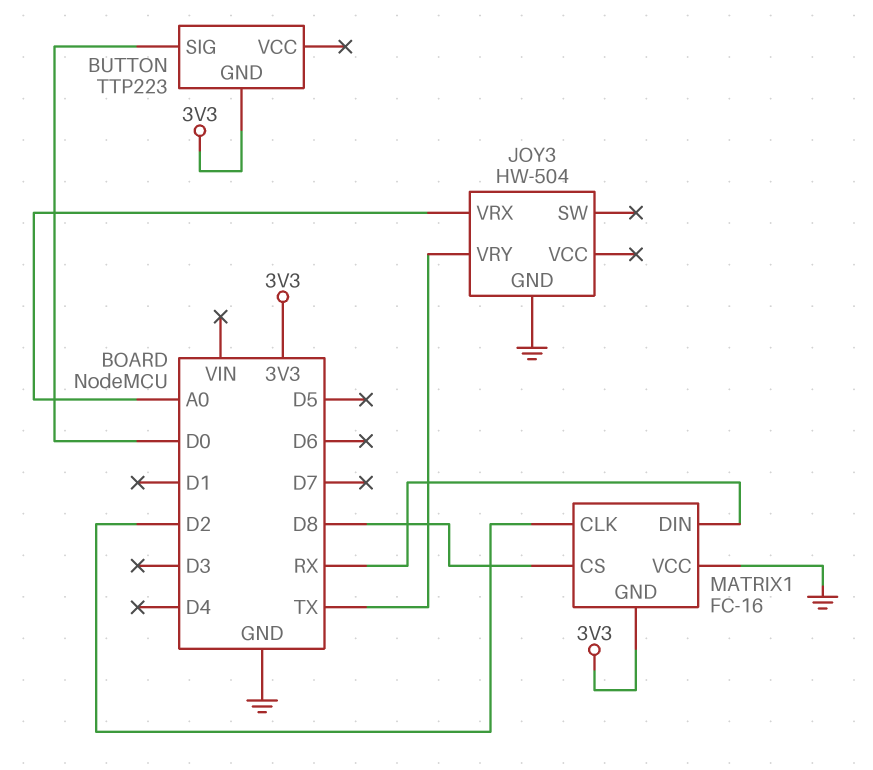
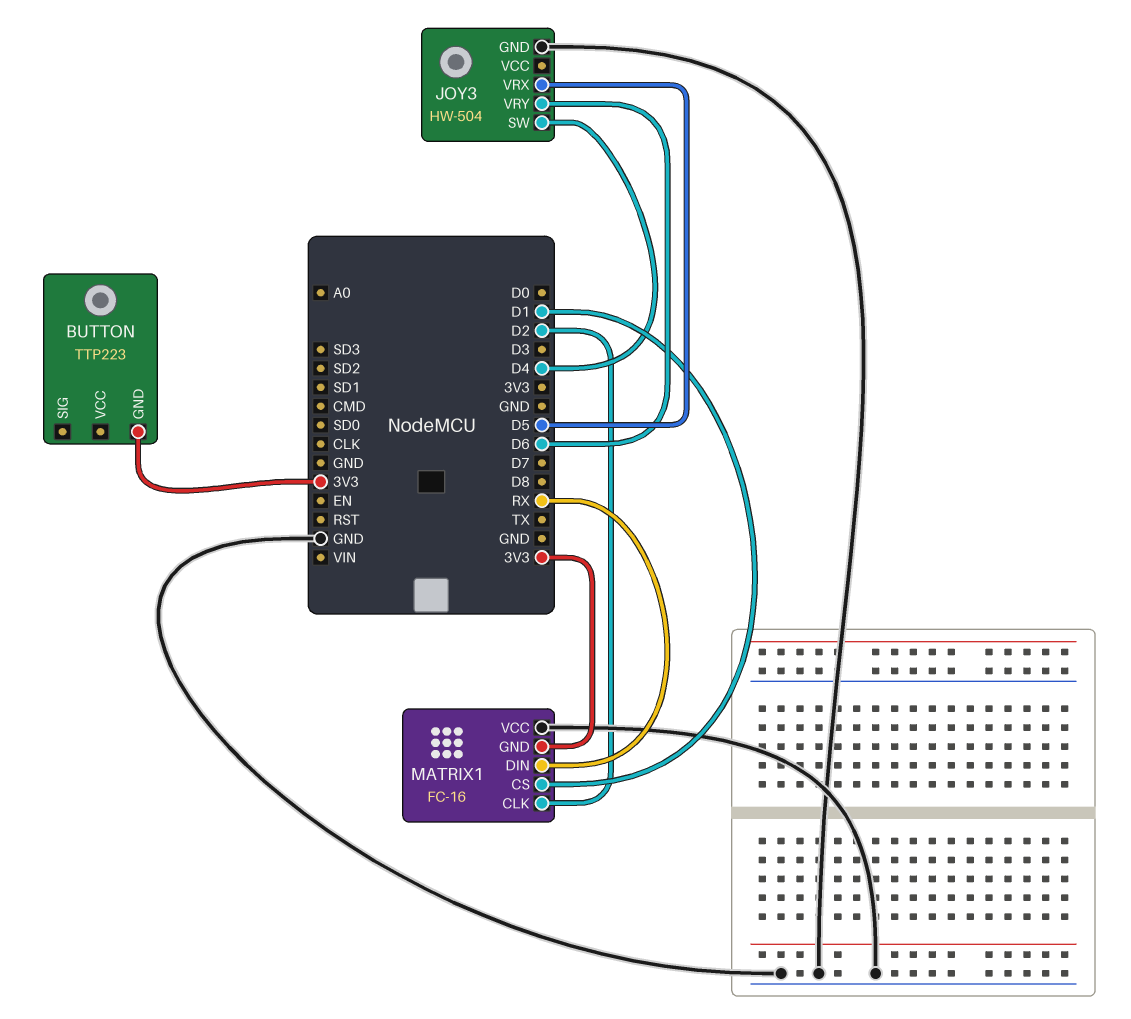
BUTTON pin SIG: D0 -> none
JOY3 pin SW: none -> D4
JOY3 pin VRX: A0 -> D5
JOY3 pin VRY: TX -> D6
MATRIX1 pin CS: D8 -> D1

